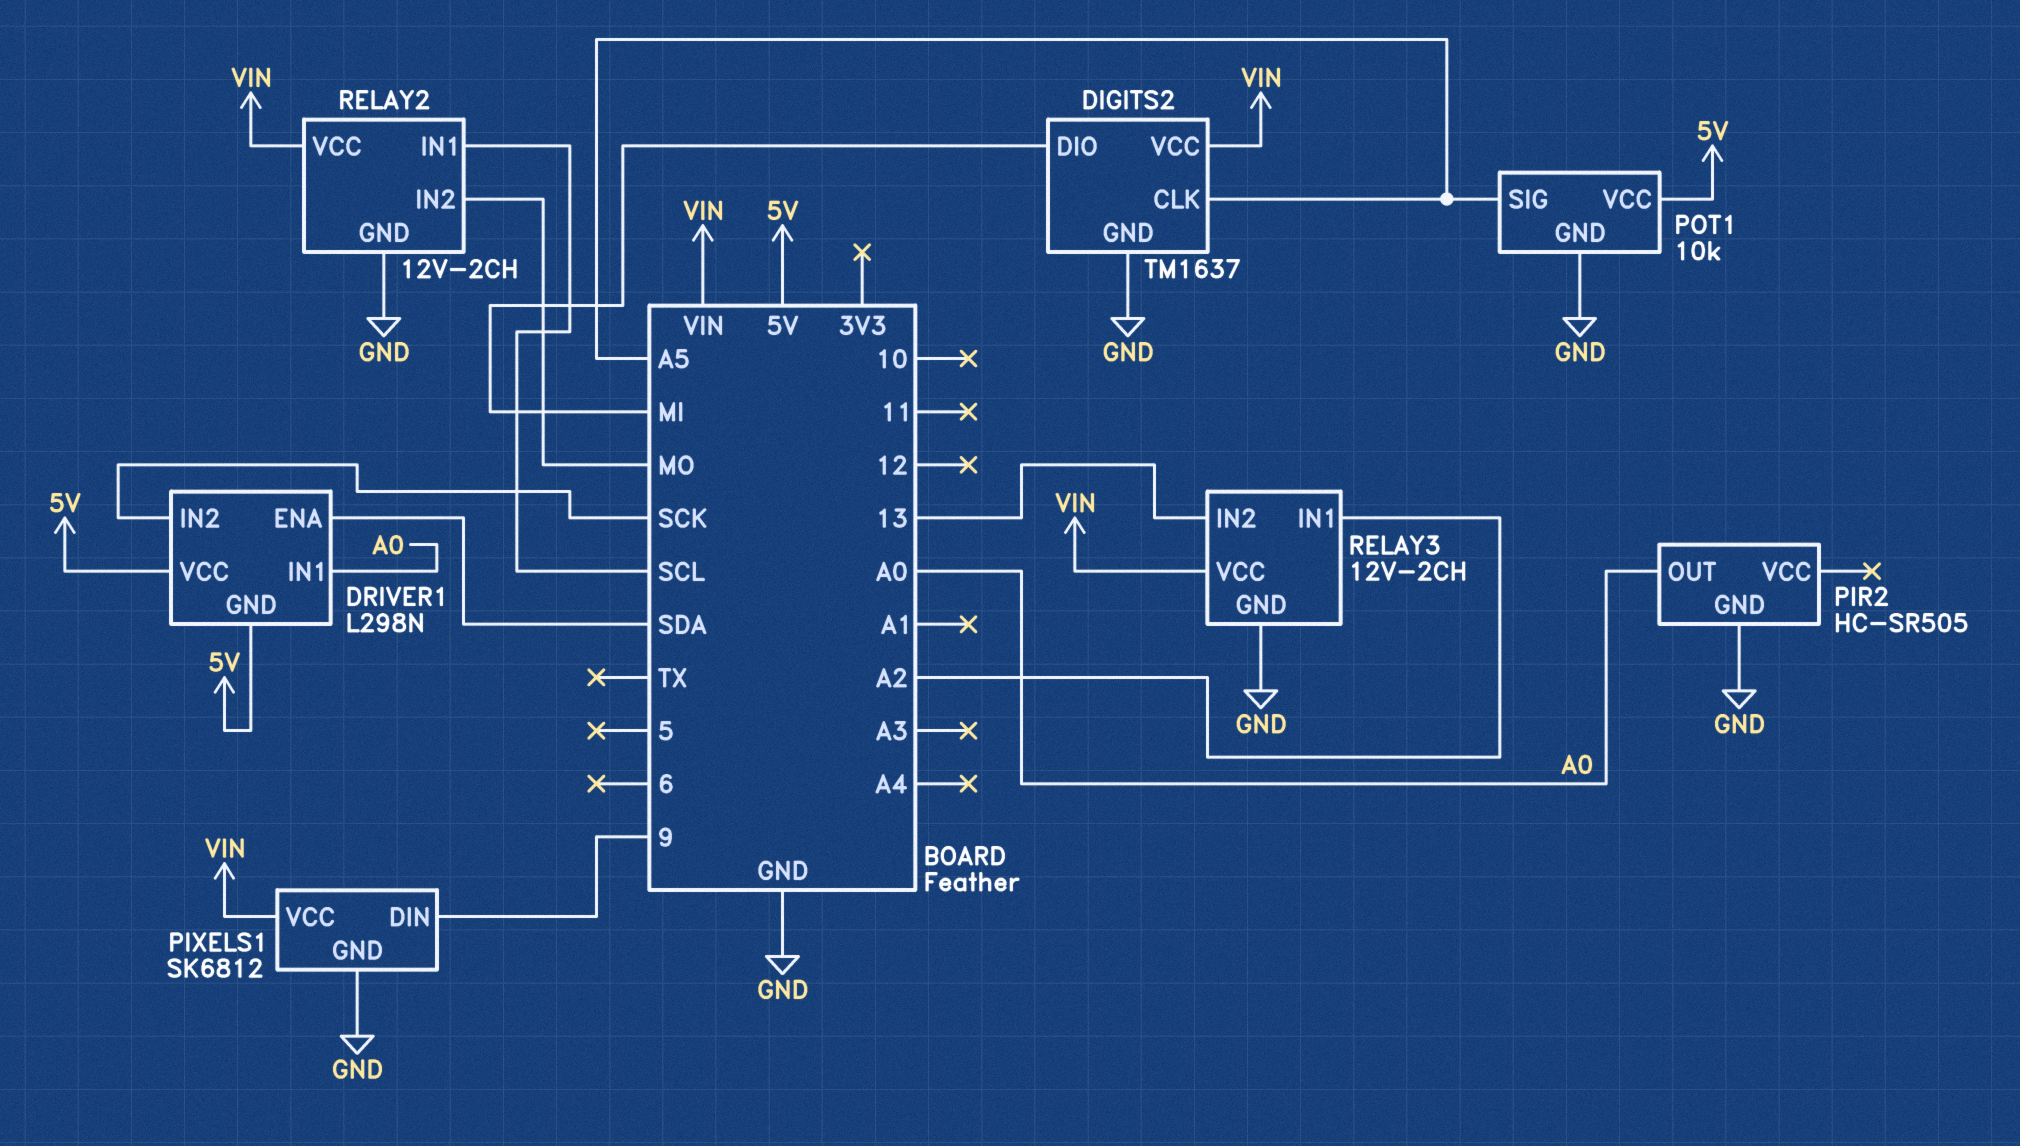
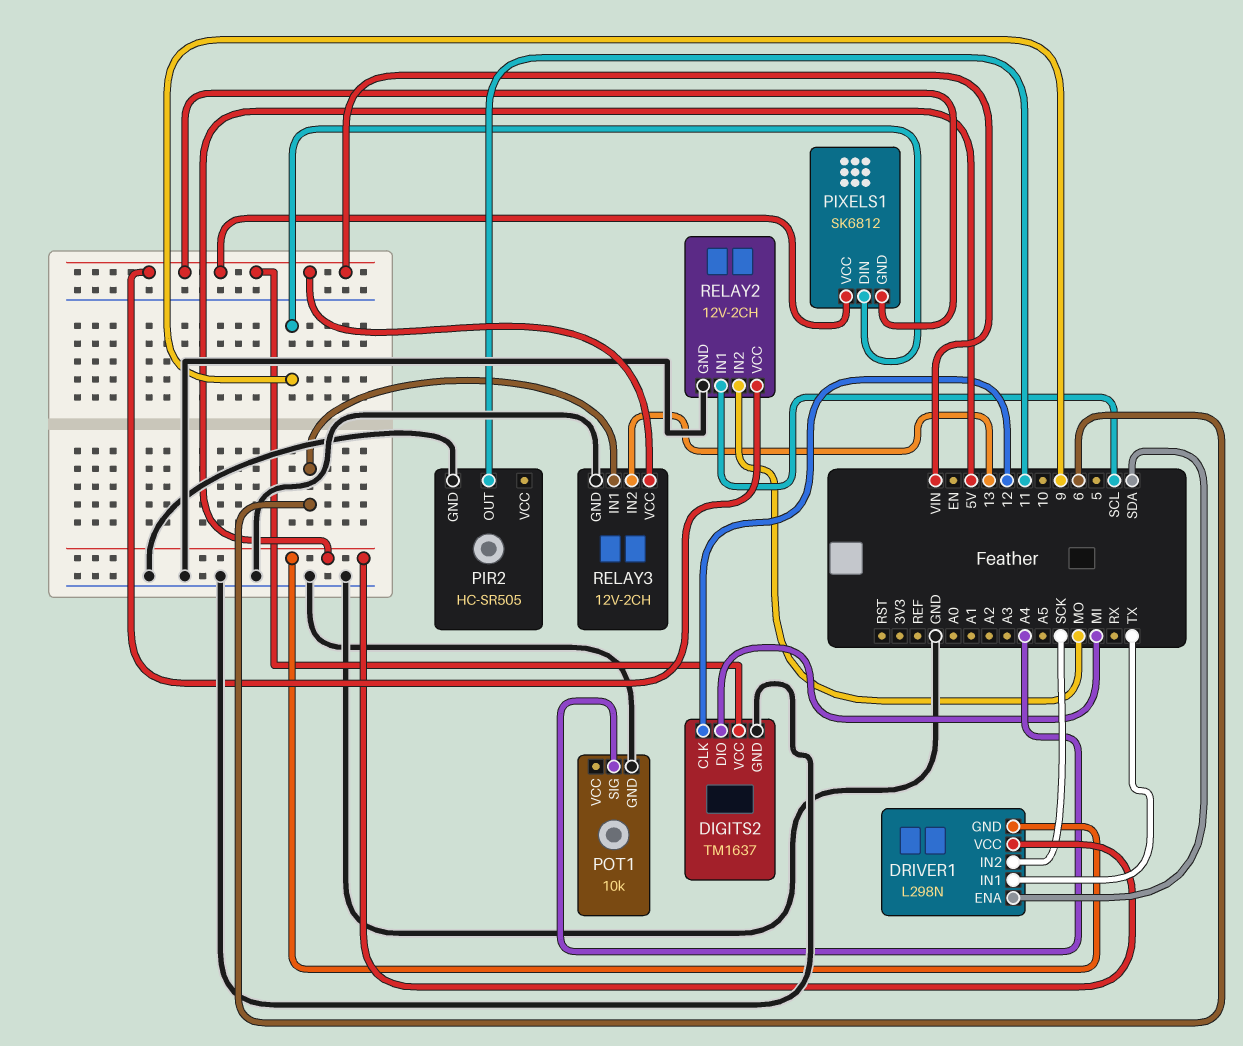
DIGITS2 pin CLK: A5 -> 12
DRIVER1 pin IN1: A0 -> TX
PIR2 pin OUT: A0 -> 11
PIXELS1 pin GND: GND -> VIN
POT1 pin SIG: A5 -> A4
POT1 pin VCC: 5V -> none
RELAY3 pin IN1: A2 -> 6

